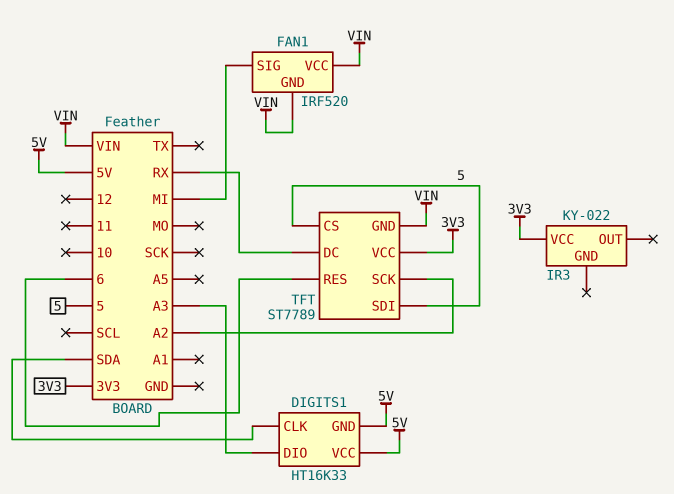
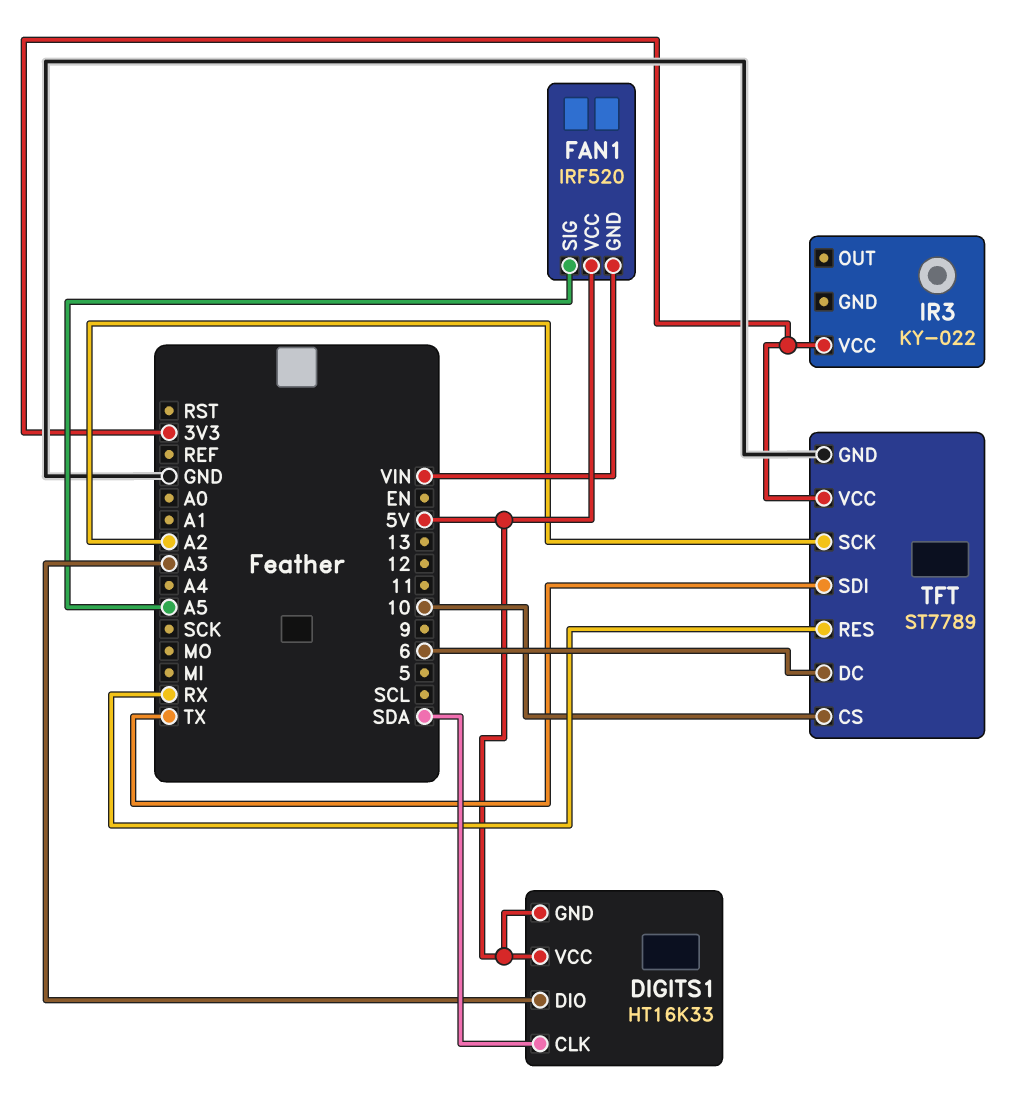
FAN1 pin SIG: MI -> A5
FAN1 pin VCC: VIN -> 5V
TFT pin CS: 5 -> 10
TFT pin DC: RX -> 6
TFT pin GND: VIN -> GND
TFT pin RES: 6 -> RX
TFT pin SDI: 5 -> TX

